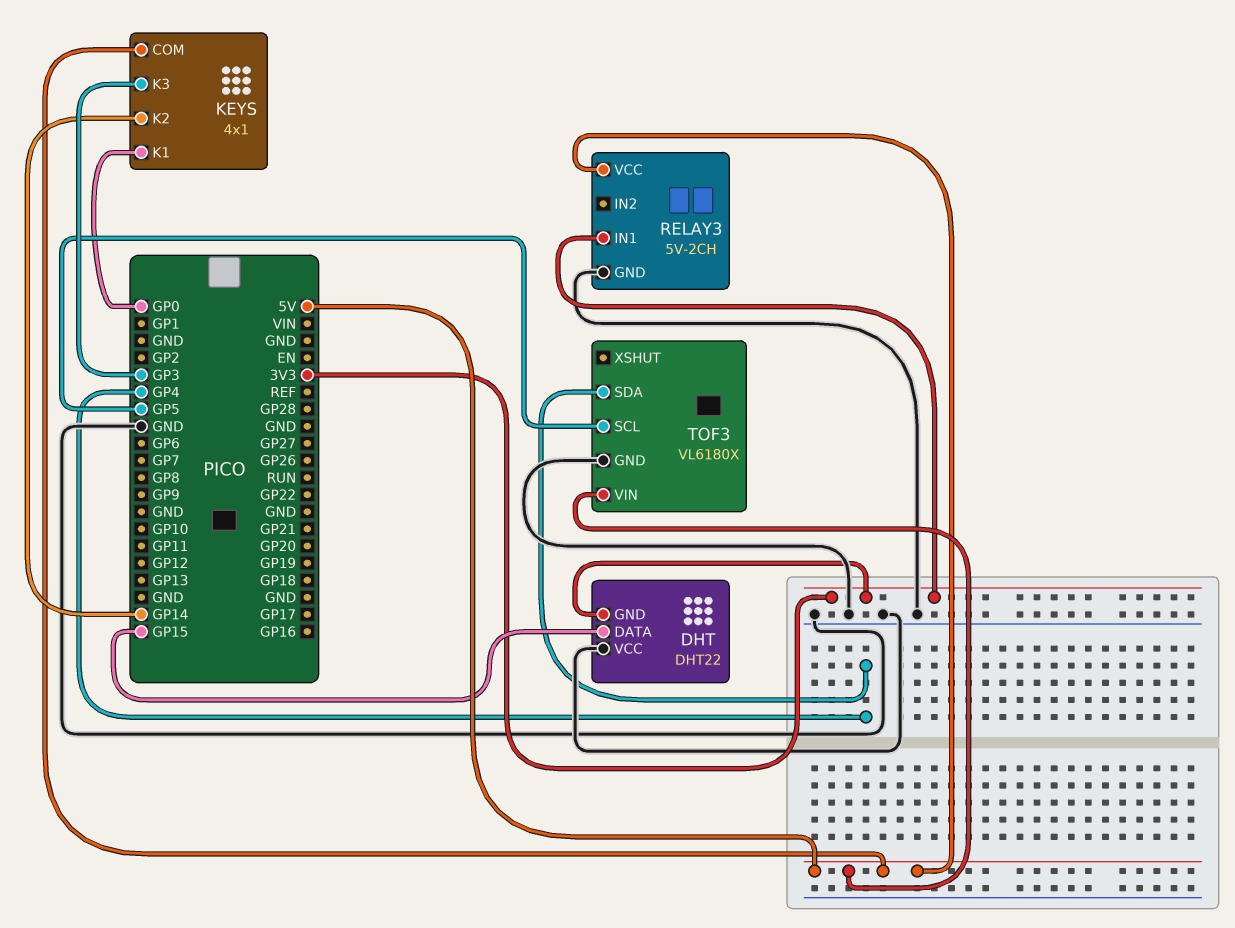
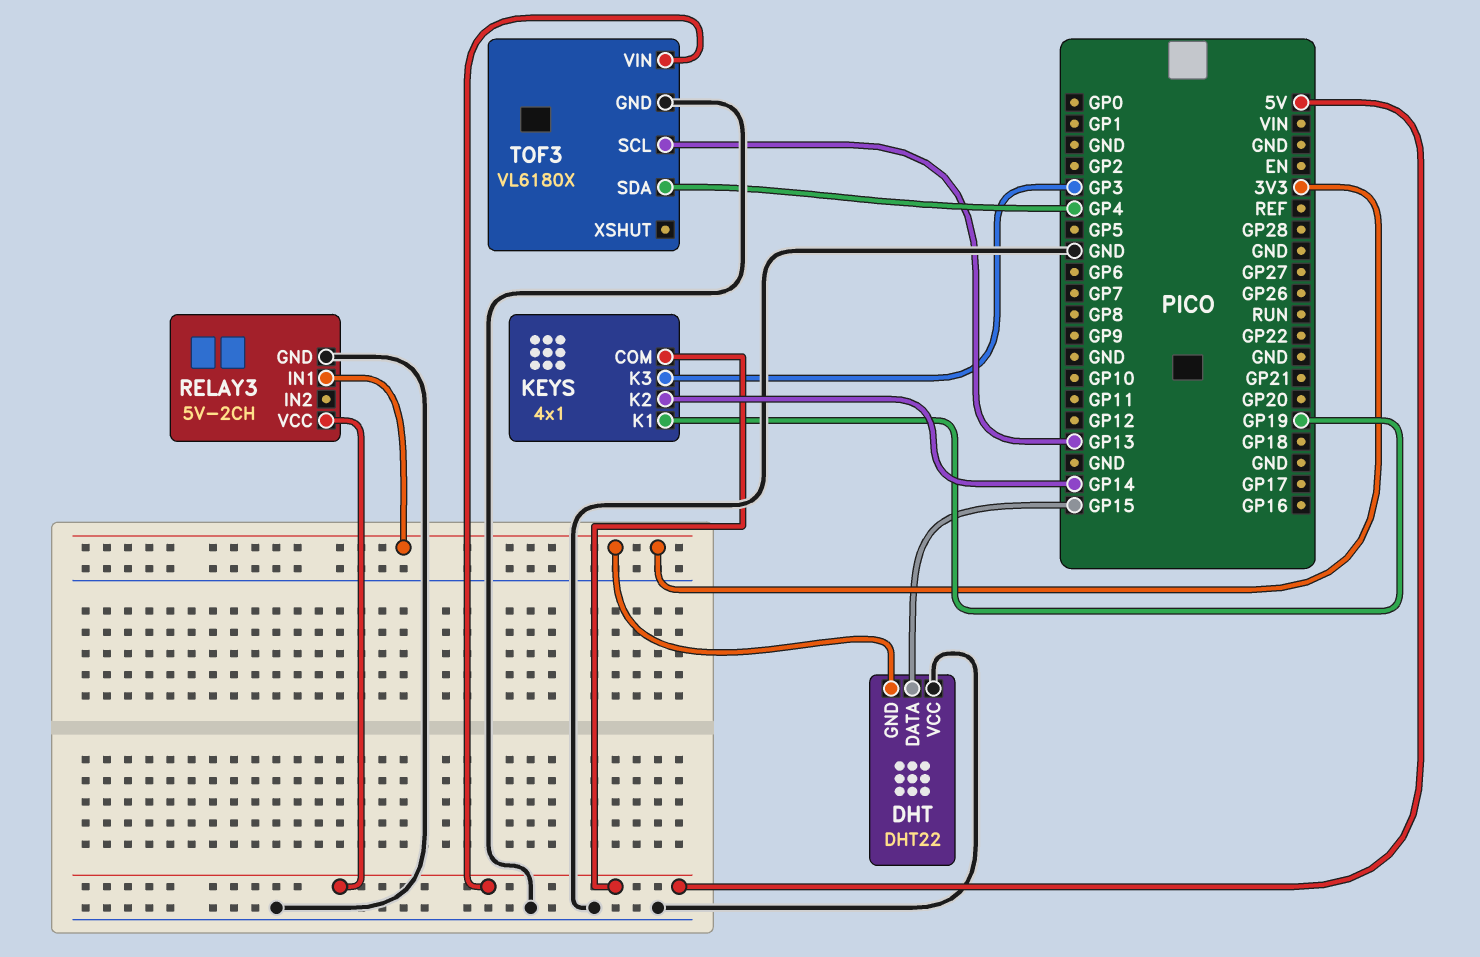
KEYS pin K1: GP0 -> GP19
TOF3 pin SCL: GP5 -> GP13

